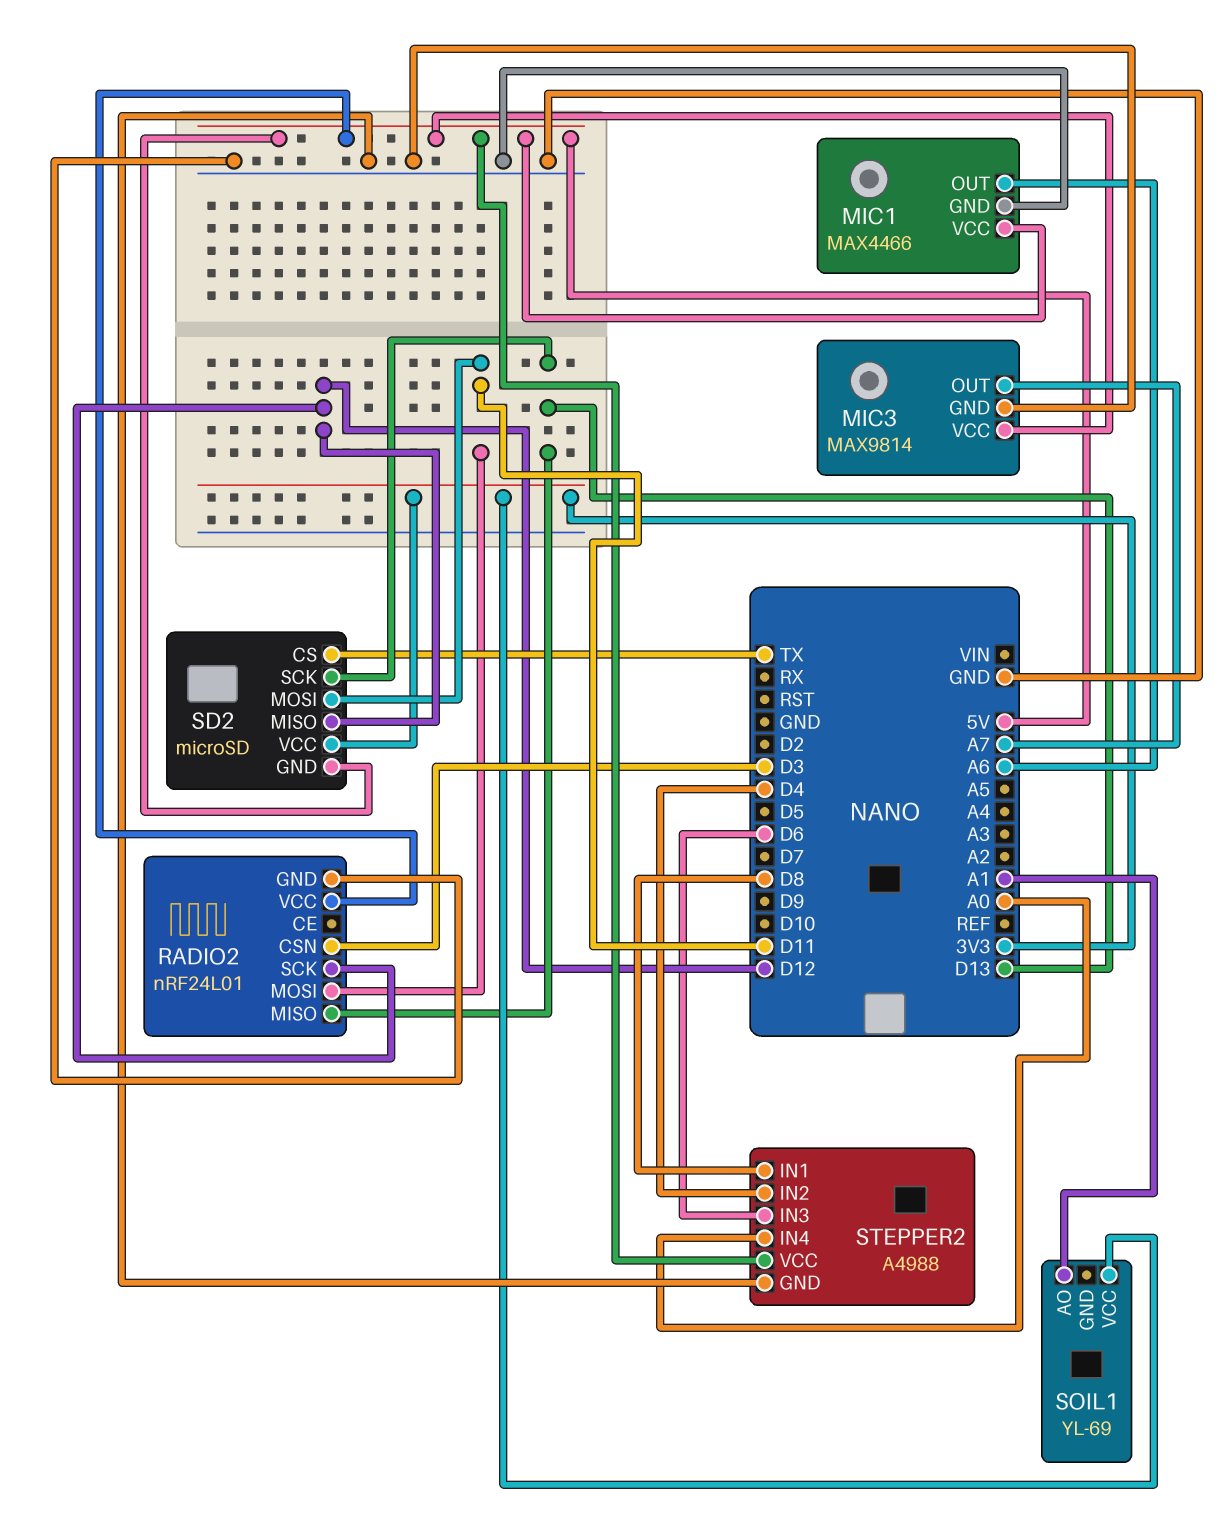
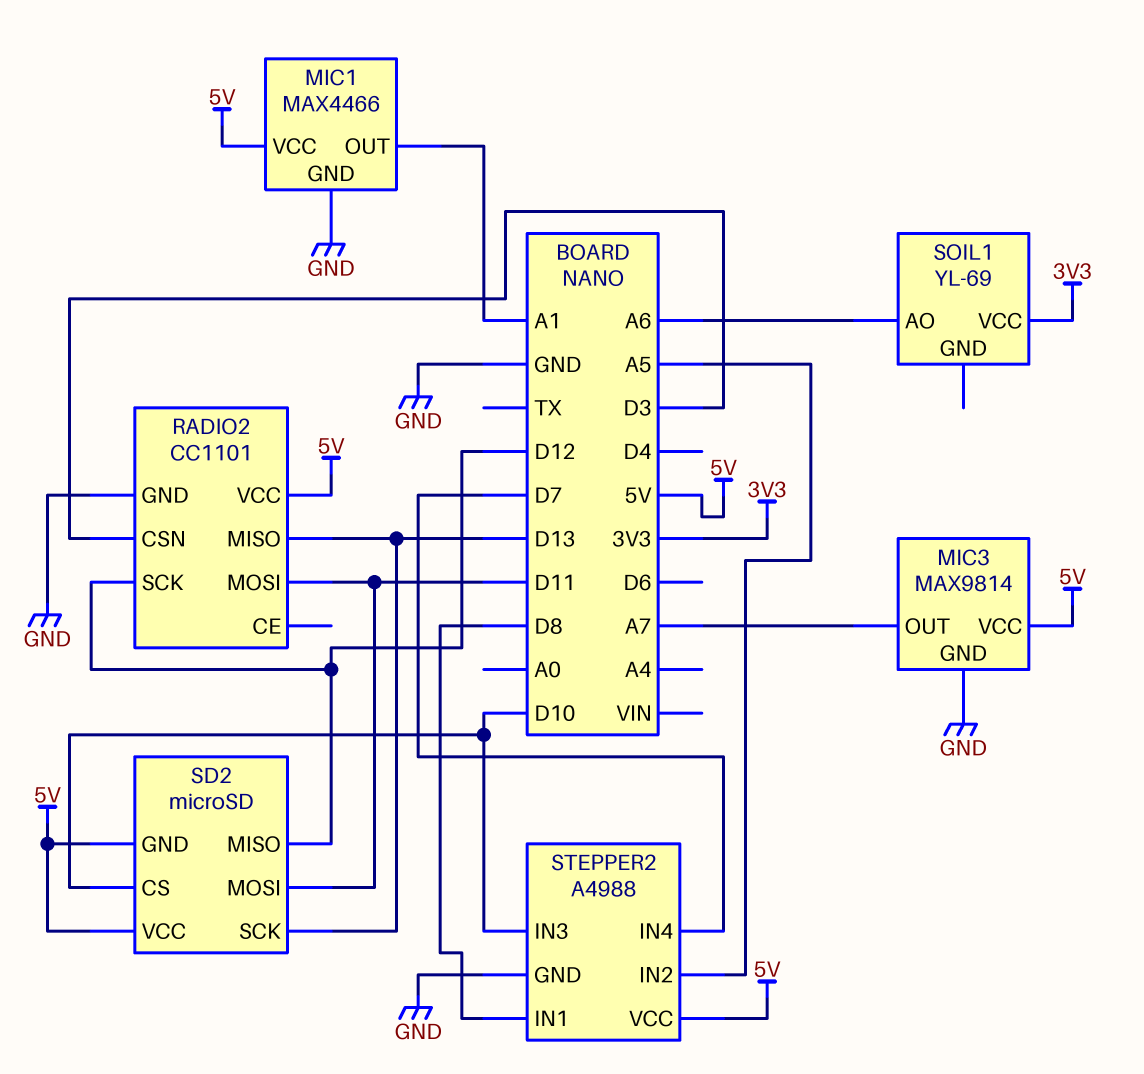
MIC1 pin OUT: A6 -> A1
RADIO2: nRF24L01 -> CC1101
SD2 pin CS: TX -> D10
SD2 pin VCC: 3V3 -> 5V
SOIL1 pin AO: A1 -> A6
STEPPER2 pin IN2: D4 -> A5
STEPPER2 pin IN3: D6 -> D10
STEPPER2 pin IN4: A0 -> D7

